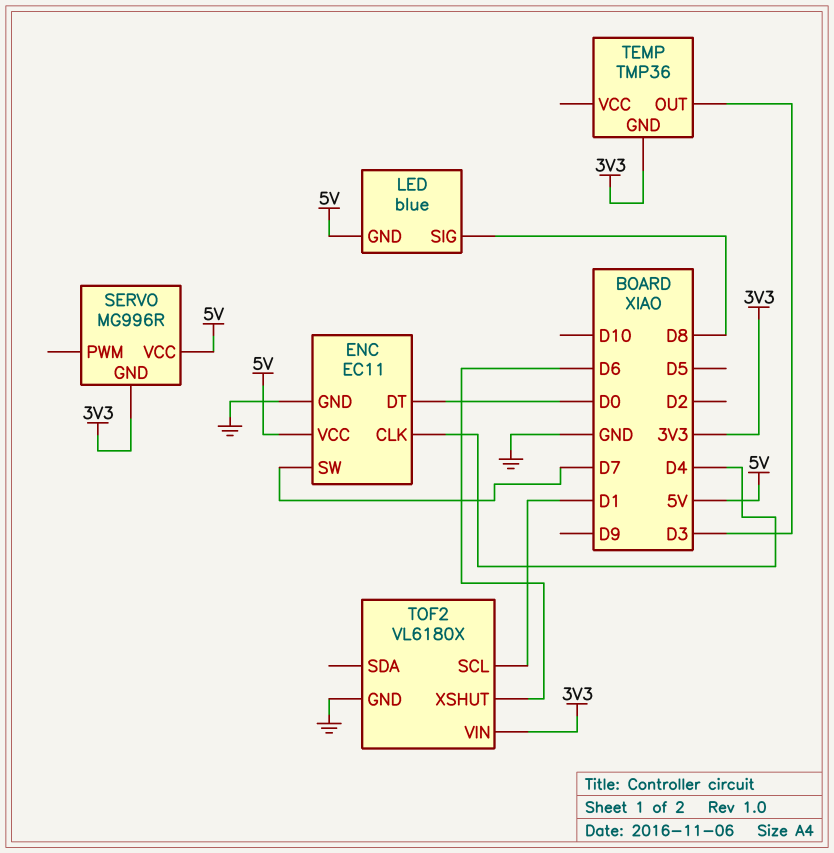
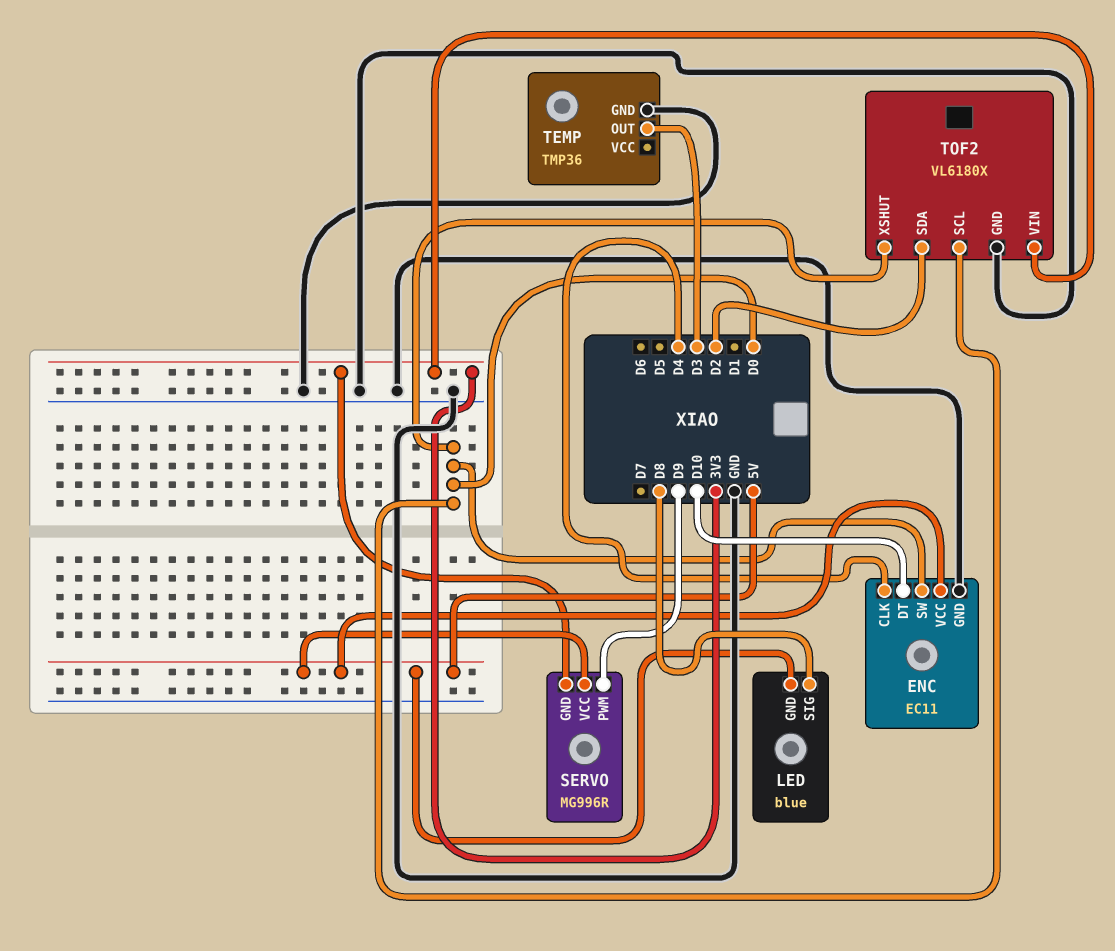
ENC pin DT: D0 -> D10
ENC pin SW: D7 -> D0
SERVO pin PWM: none -> D9
TEMP pin GND: 3V3 -> GND
TOF2 pin SCL: D1 -> D0
TOF2 pin SDA: none -> D2
TOF2 pin XSHUT: D6 -> D0

